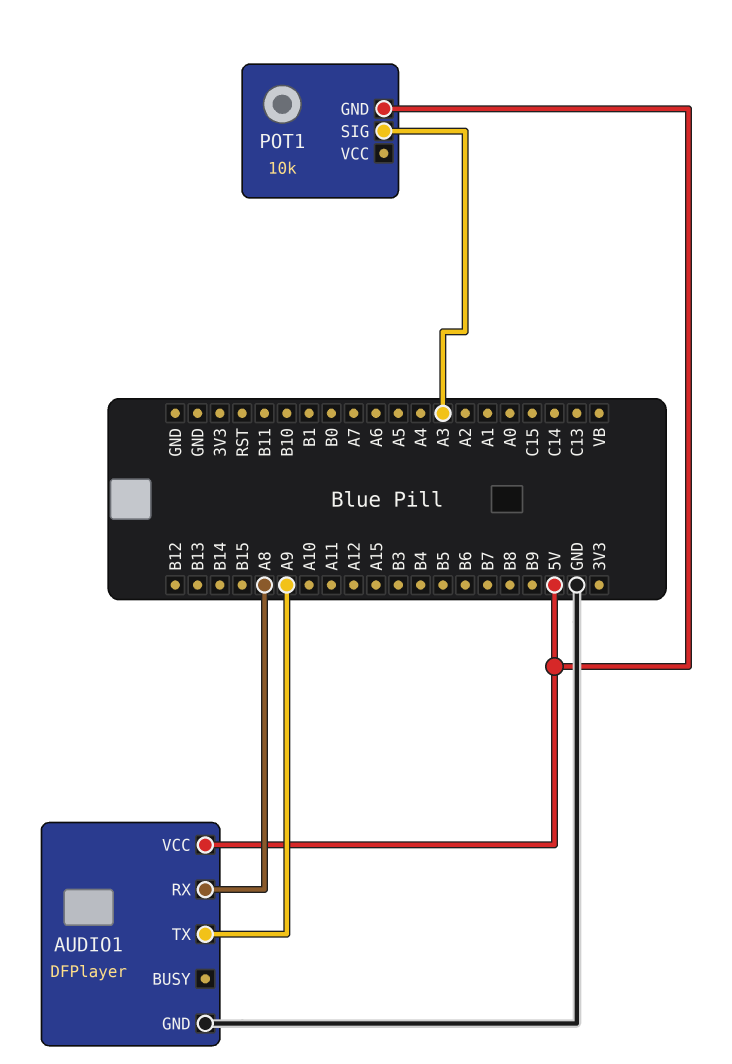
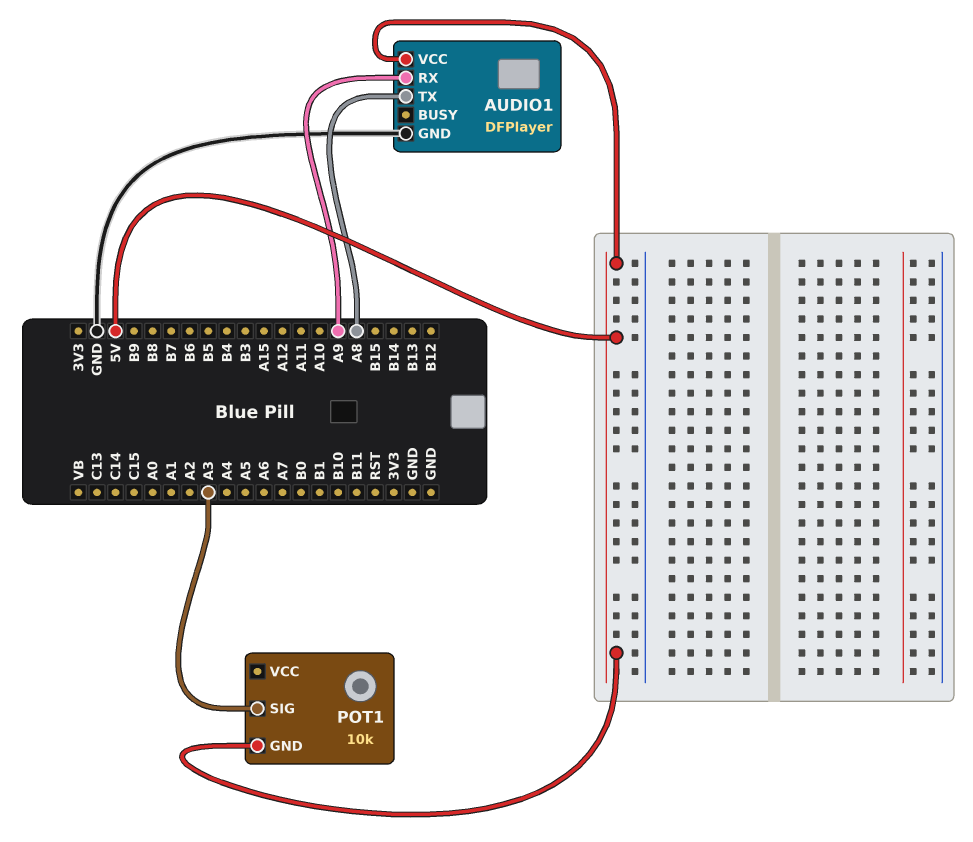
AUDIO1 pin RX: A8 -> A9
AUDIO1 pin TX: A9 -> A8

